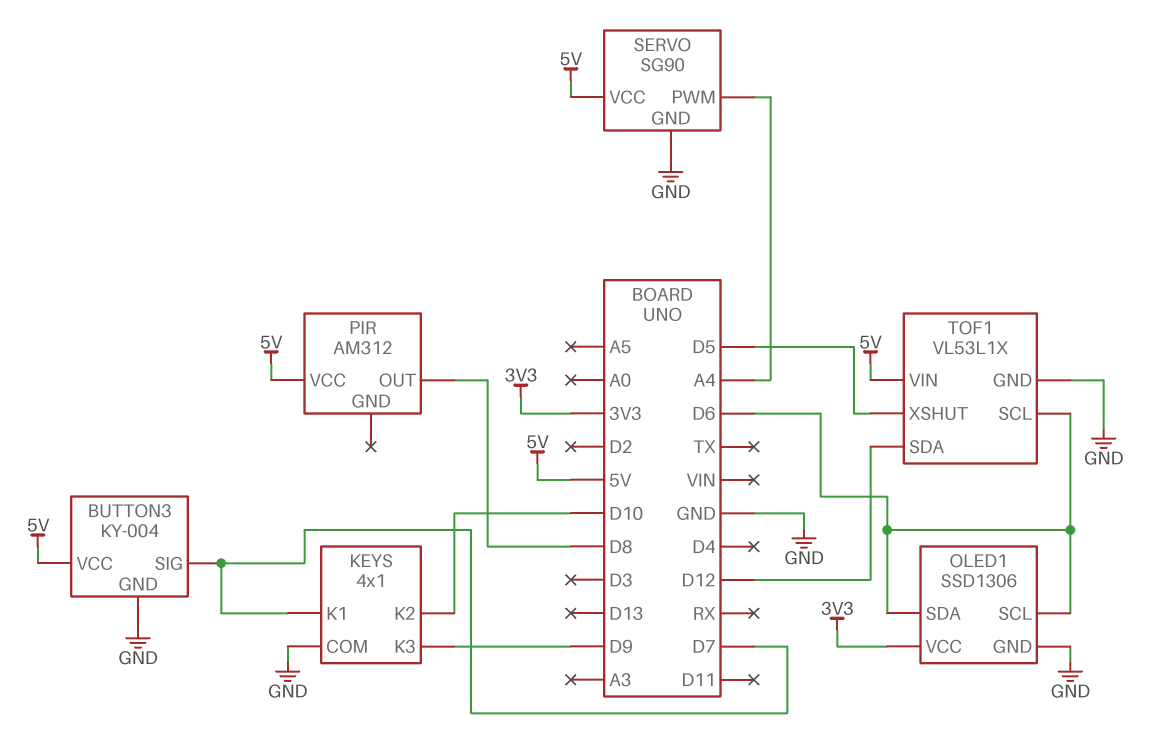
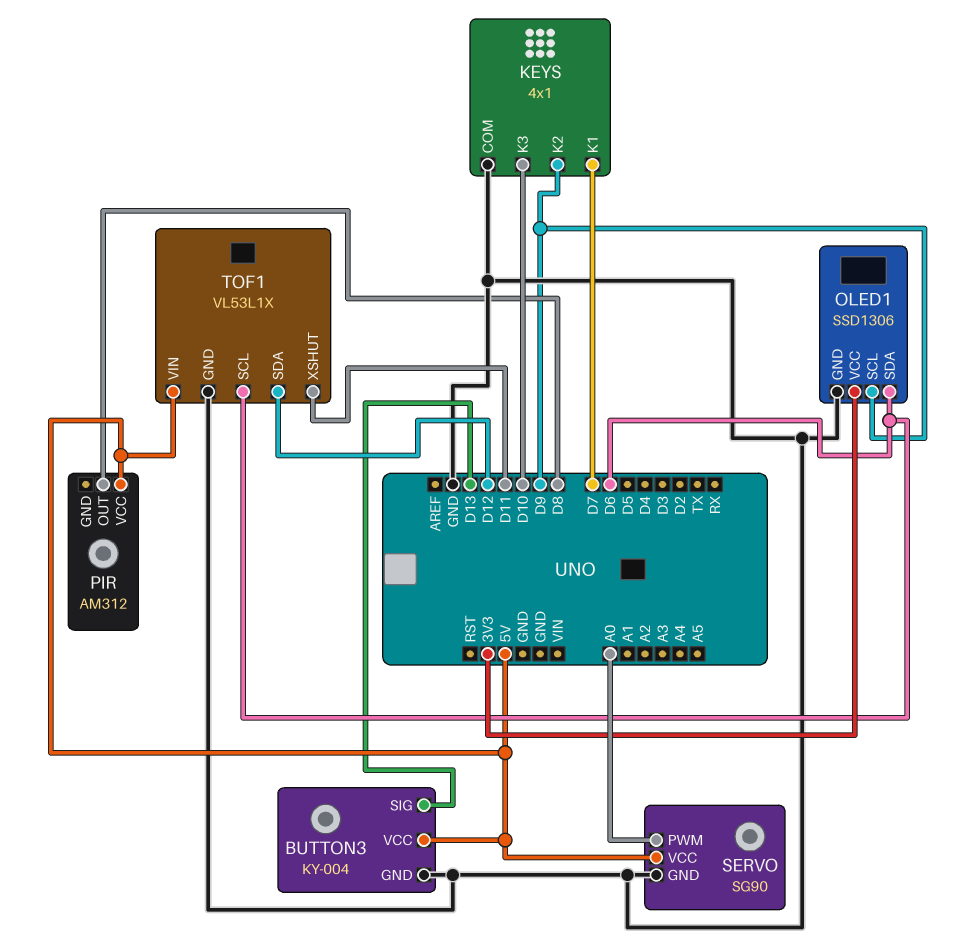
BUTTON3 pin SIG: D7 -> D13
KEYS pin K2: D10 -> D9
KEYS pin K3: D9 -> D10
OLED1 pin SCL: D6 -> D9
SERVO pin PWM: A4 -> A0
TOF1 pin XSHUT: D5 -> D11

